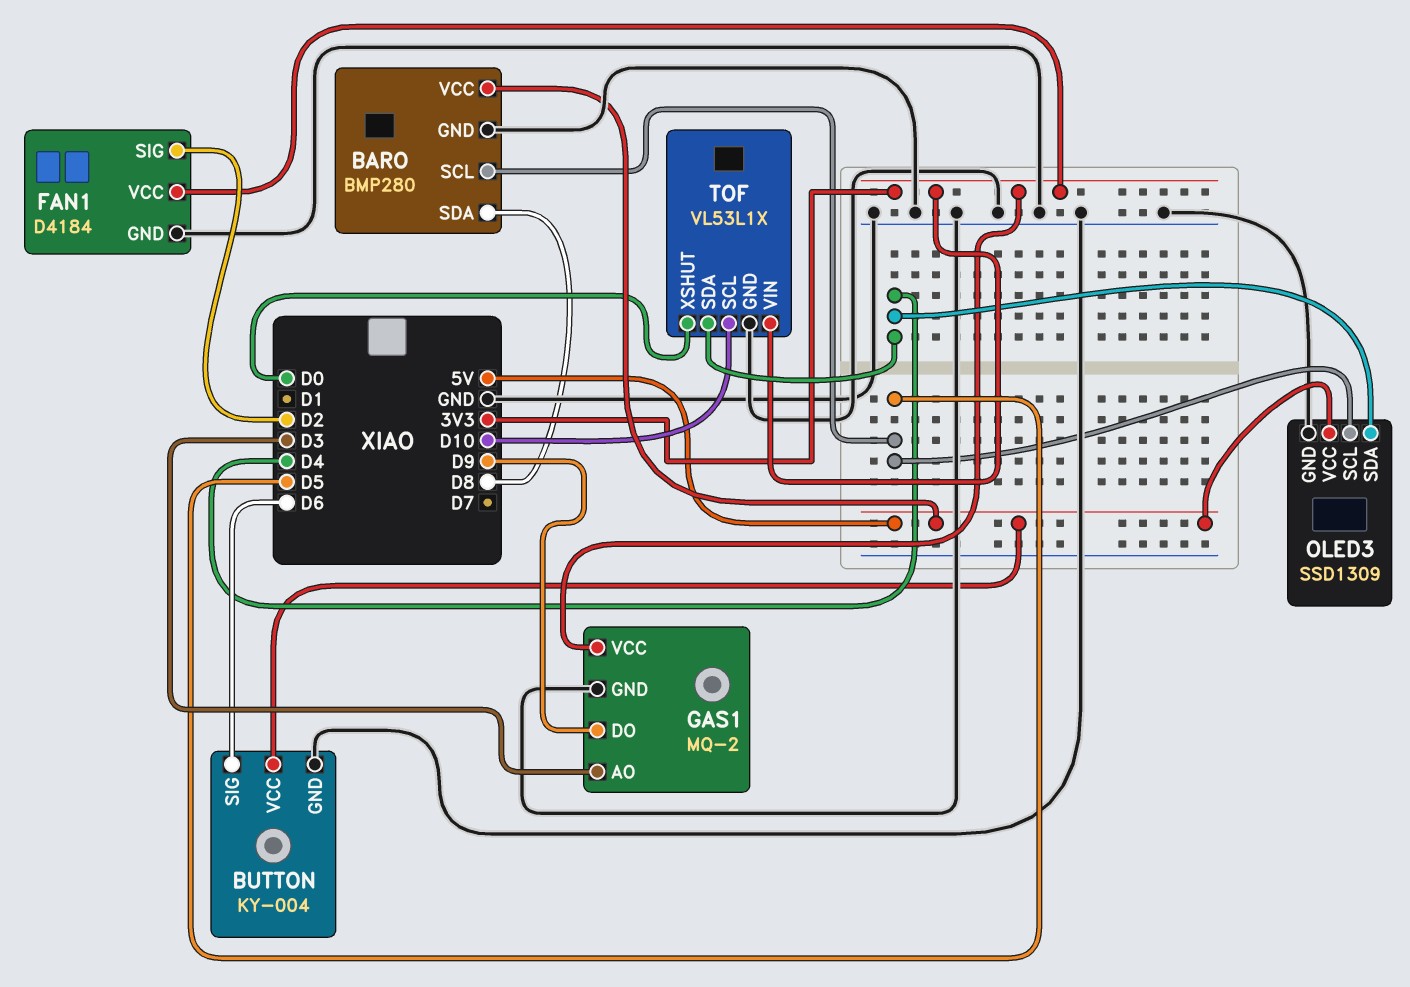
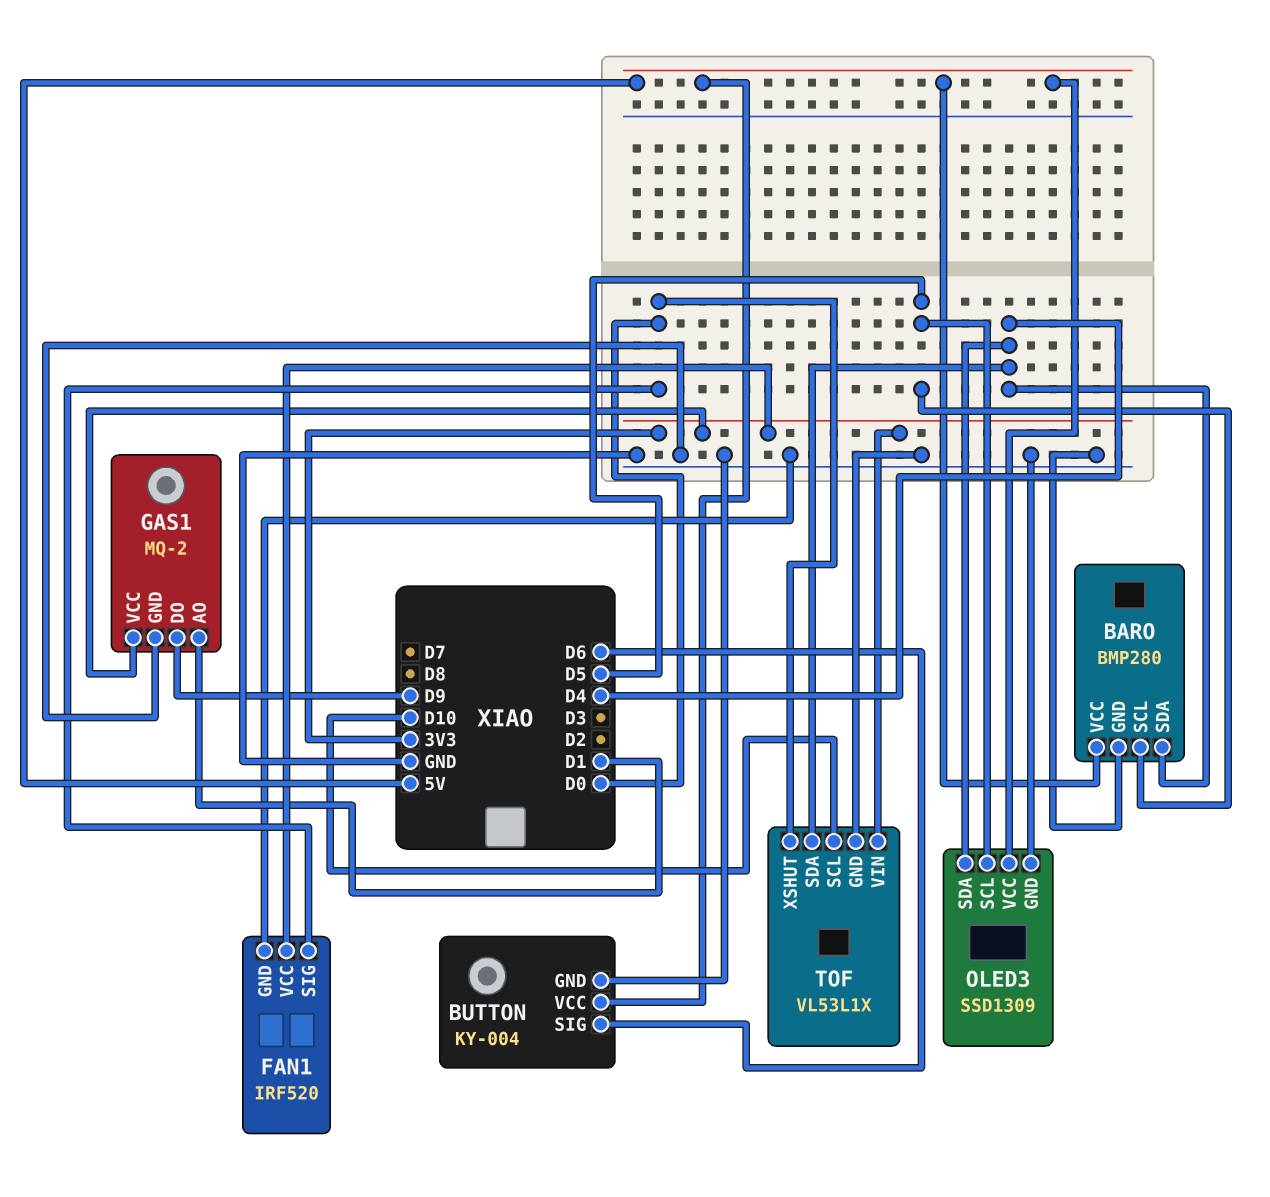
BARO pin SDA: D8 -> D4
FAN1: D4184 -> IRF520
FAN1 pin SIG: D2 -> D0
GAS1 pin AO: D3 -> D1

